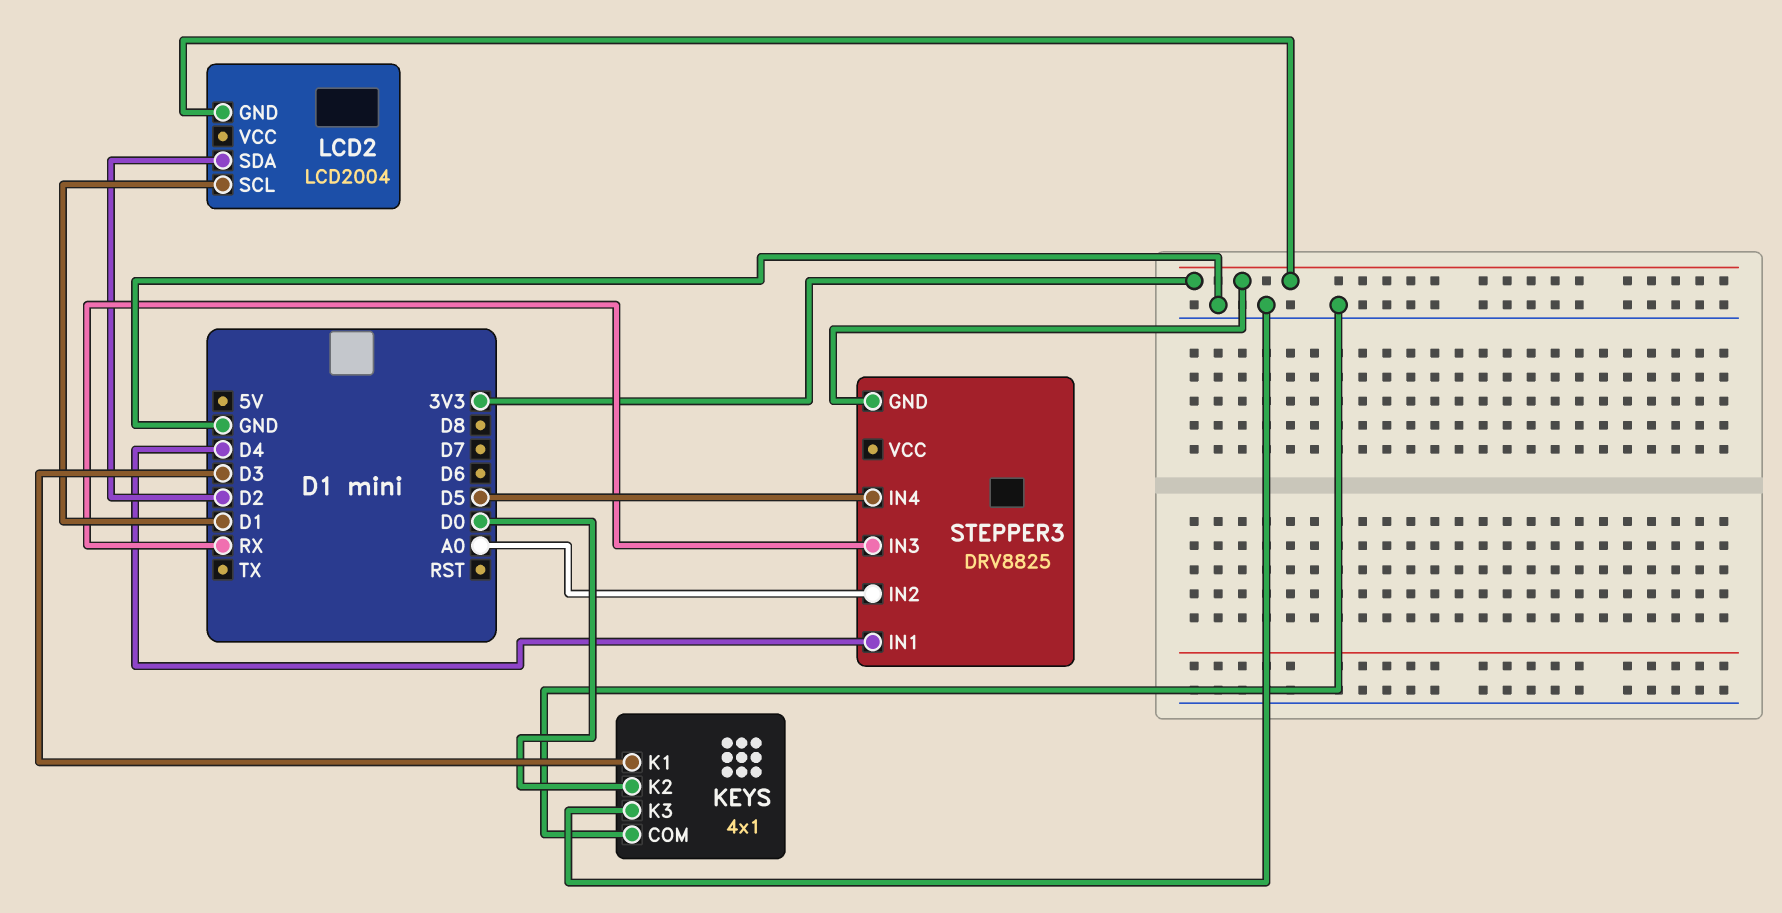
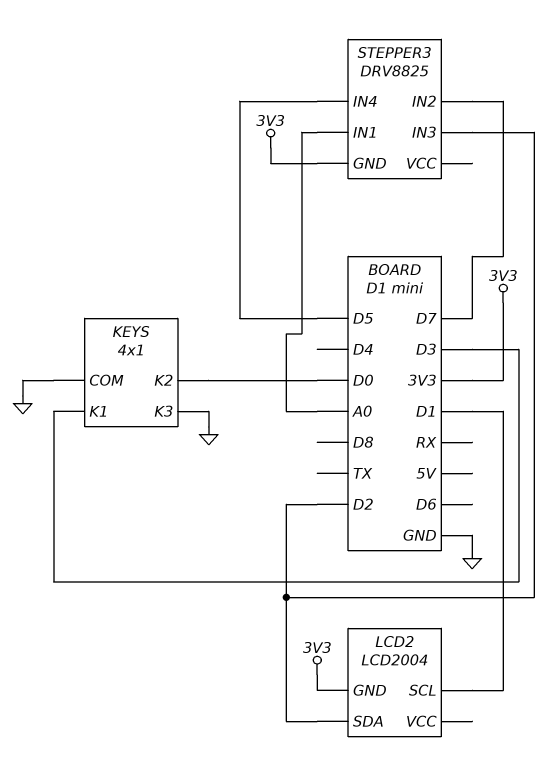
STEPPER3 pin IN1: D4 -> A0
STEPPER3 pin IN2: A0 -> D7
STEPPER3 pin IN3: RX -> D2

